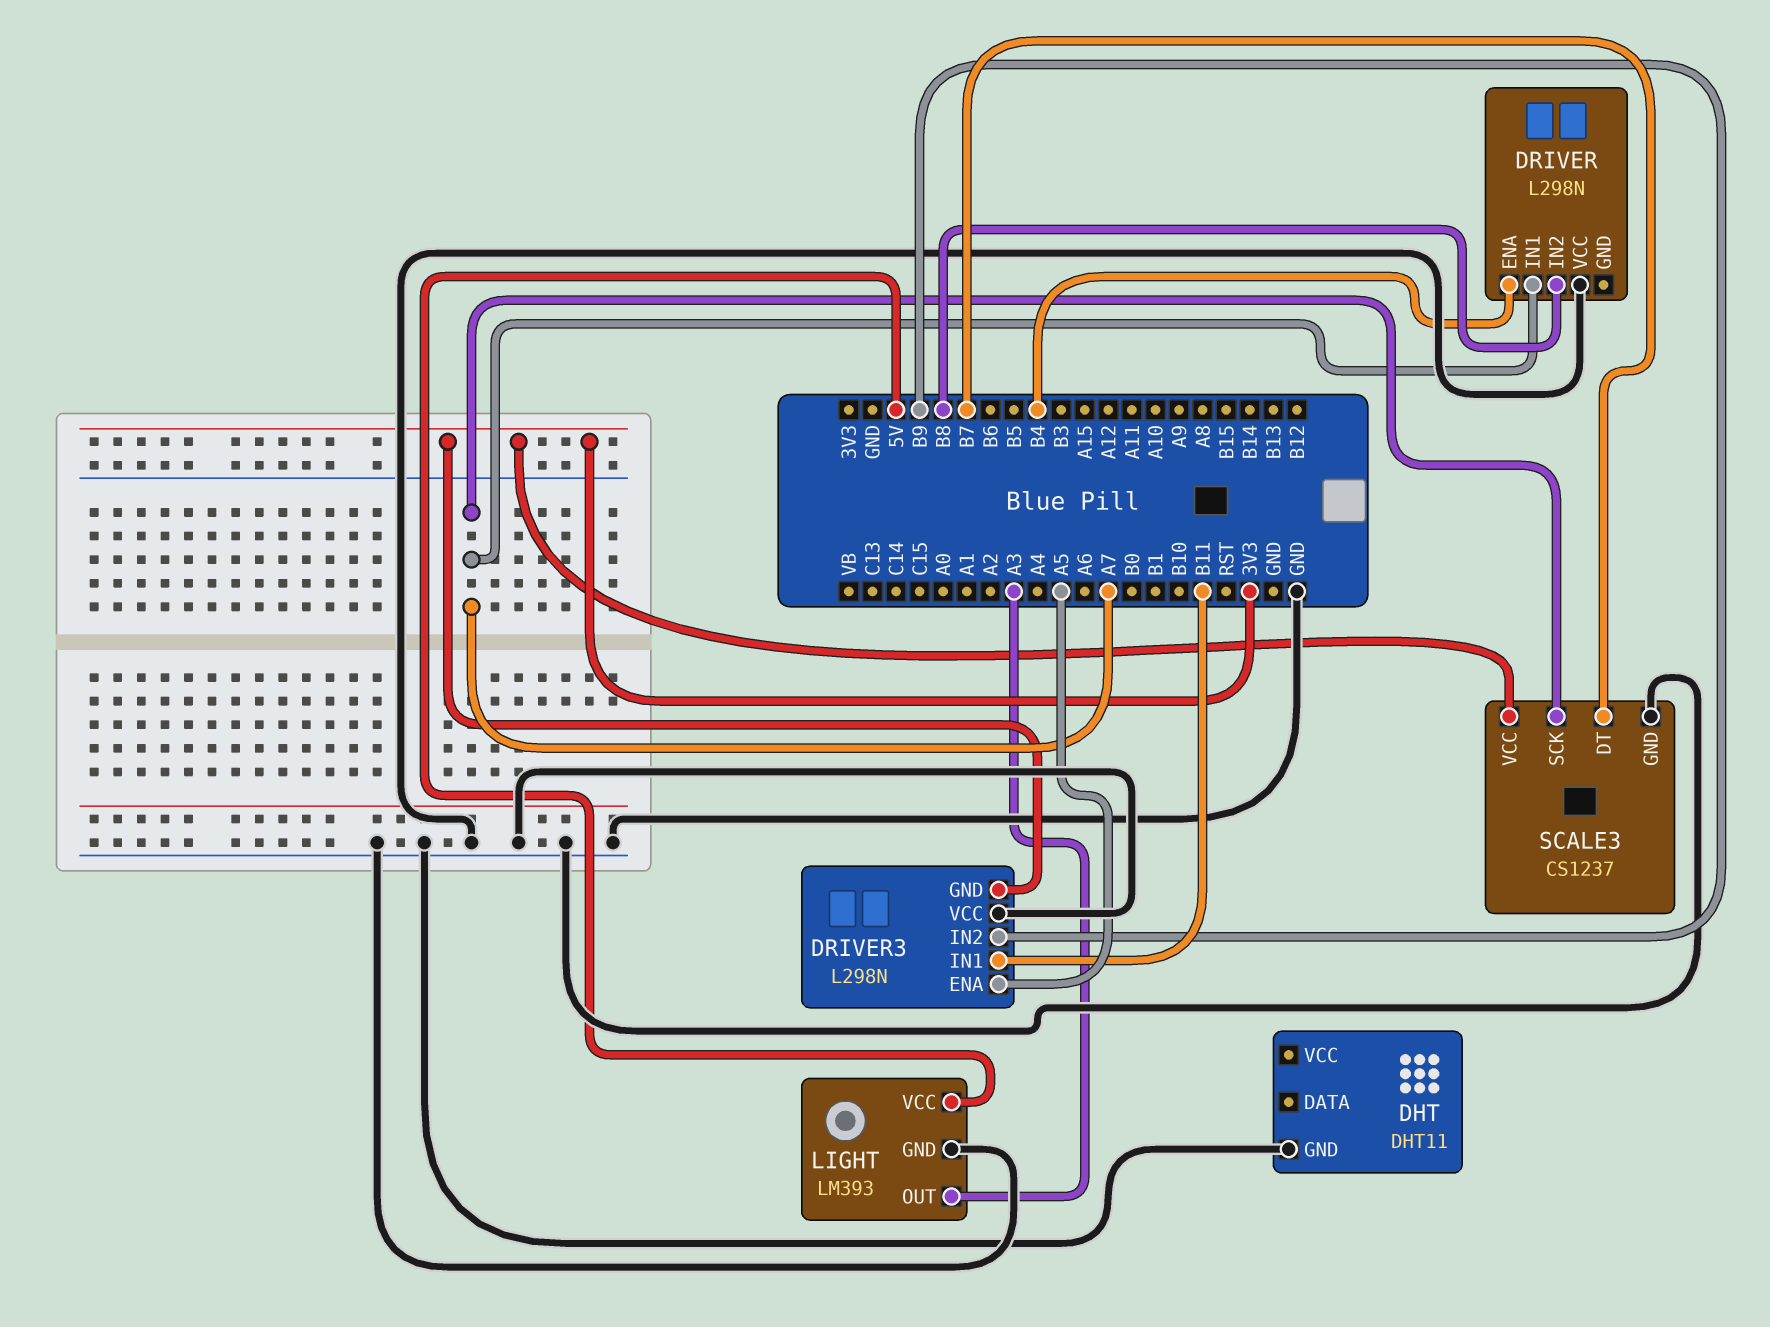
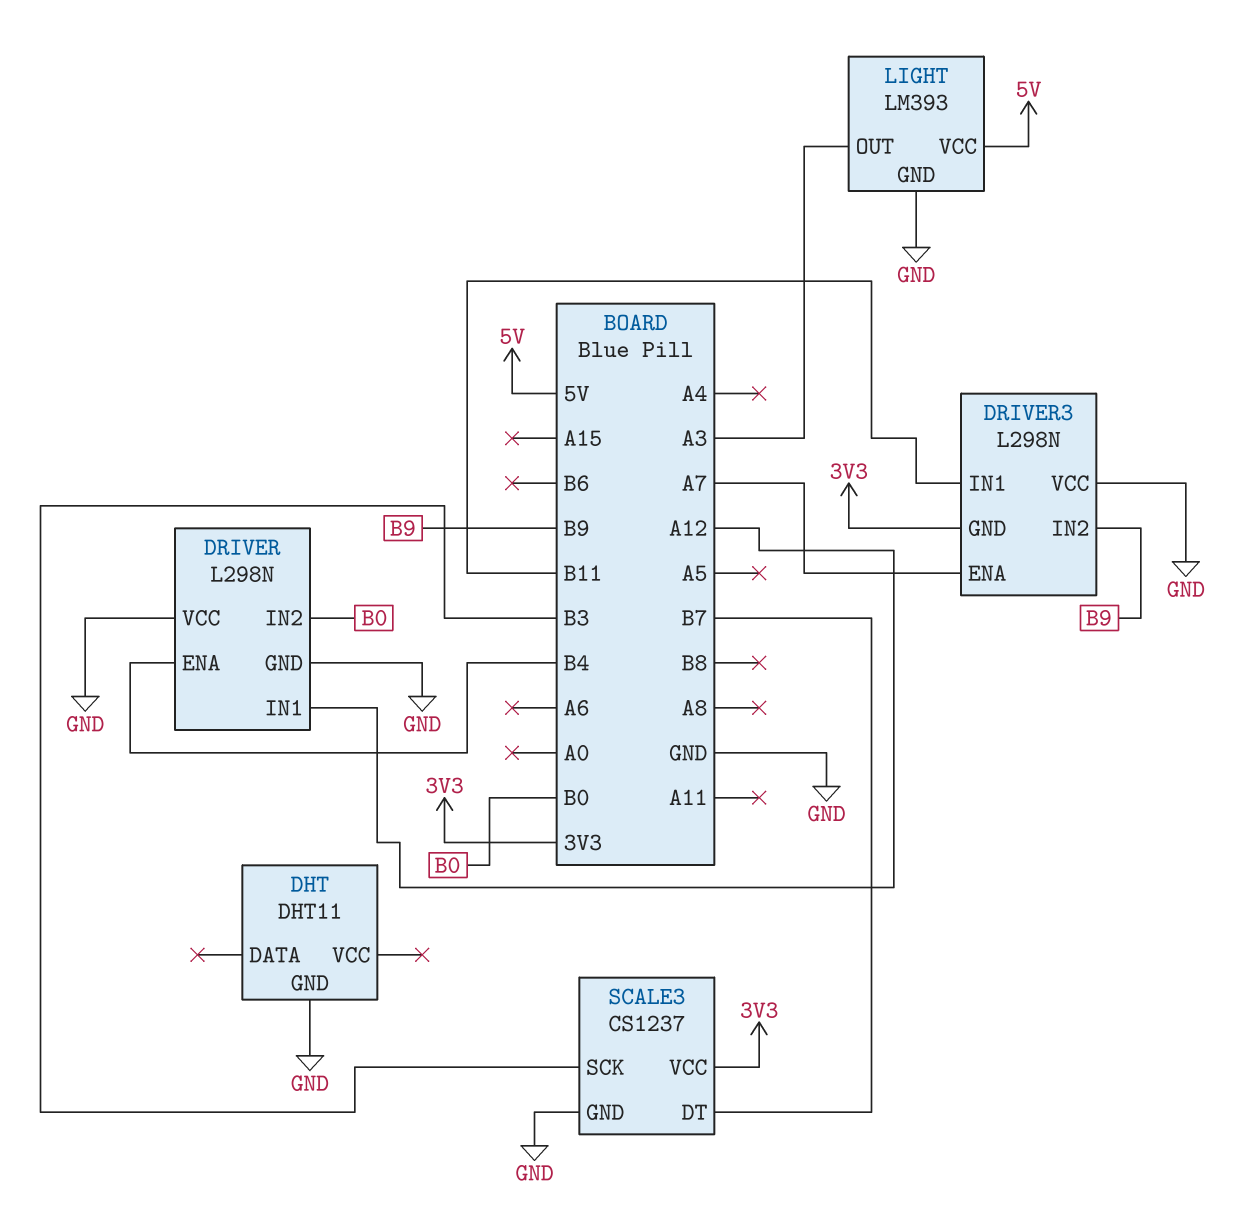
DRIVER pin GND: none -> GND
DRIVER pin IN1: A7 -> A12
DRIVER pin IN2: B8 -> B0
DRIVER3 pin ENA: A5 -> A7
SCALE3 pin SCK: A7 -> B3

